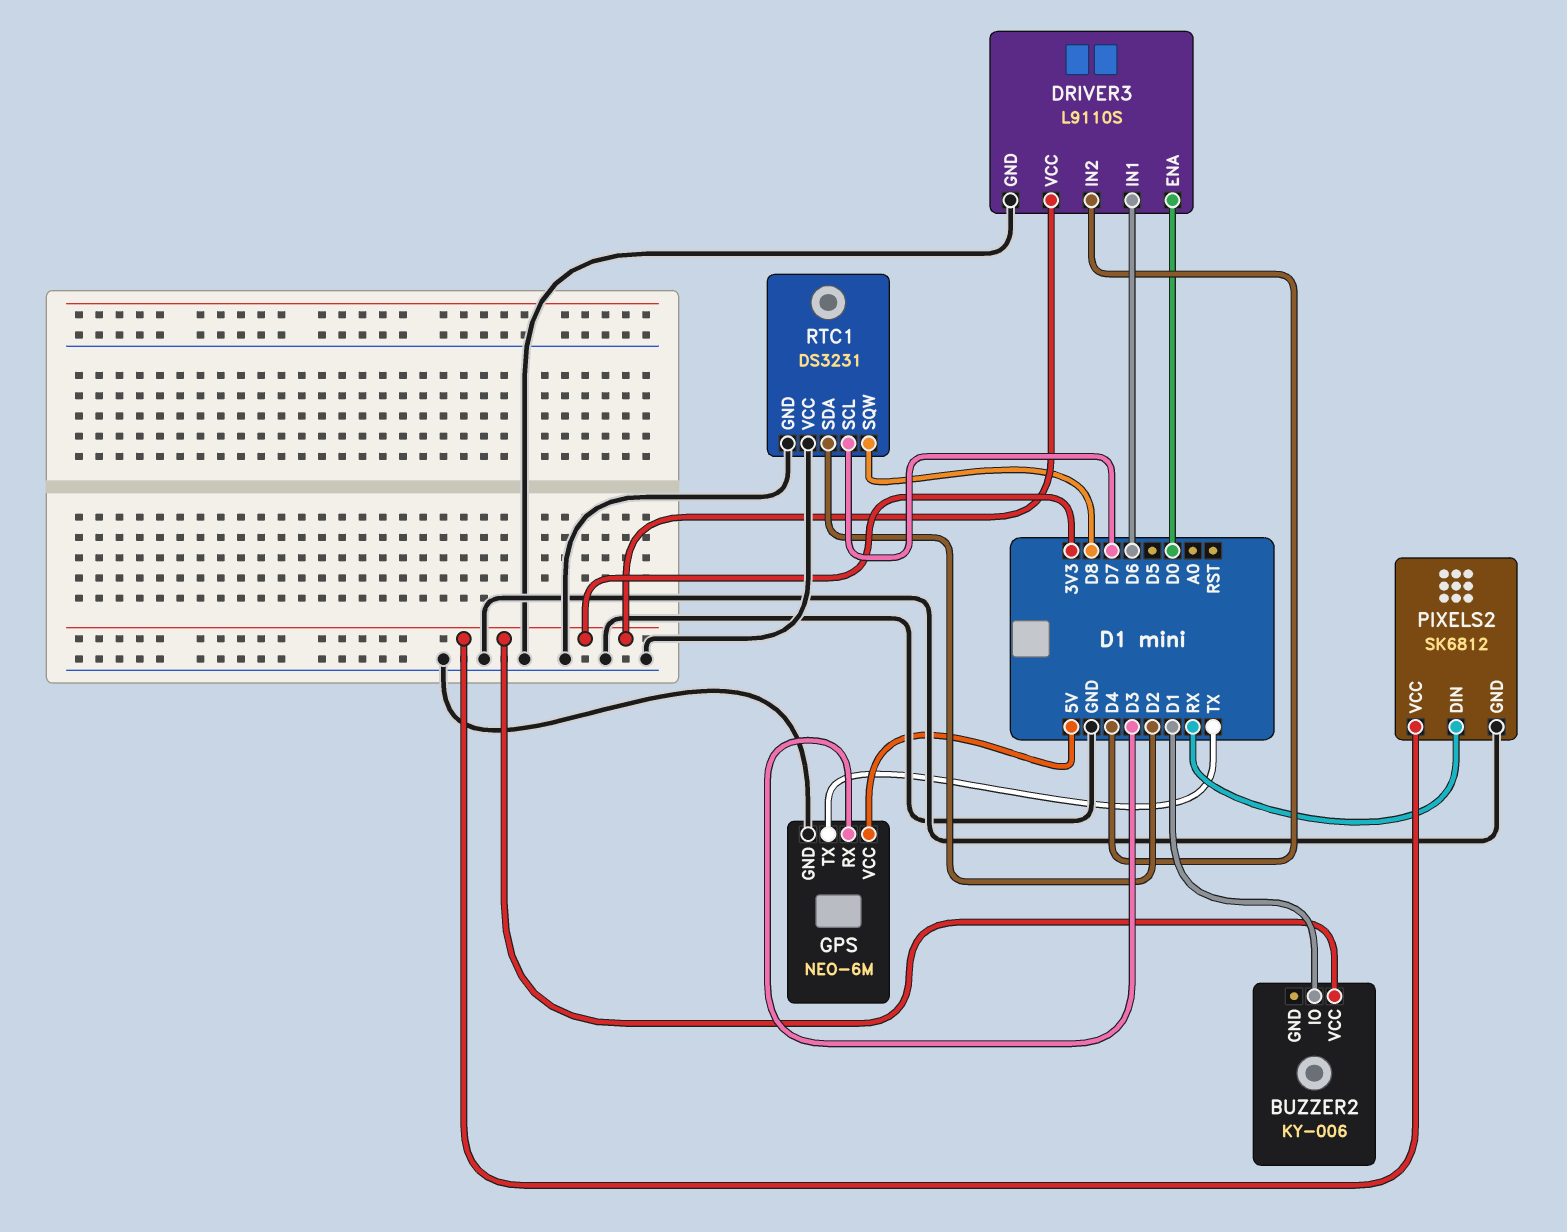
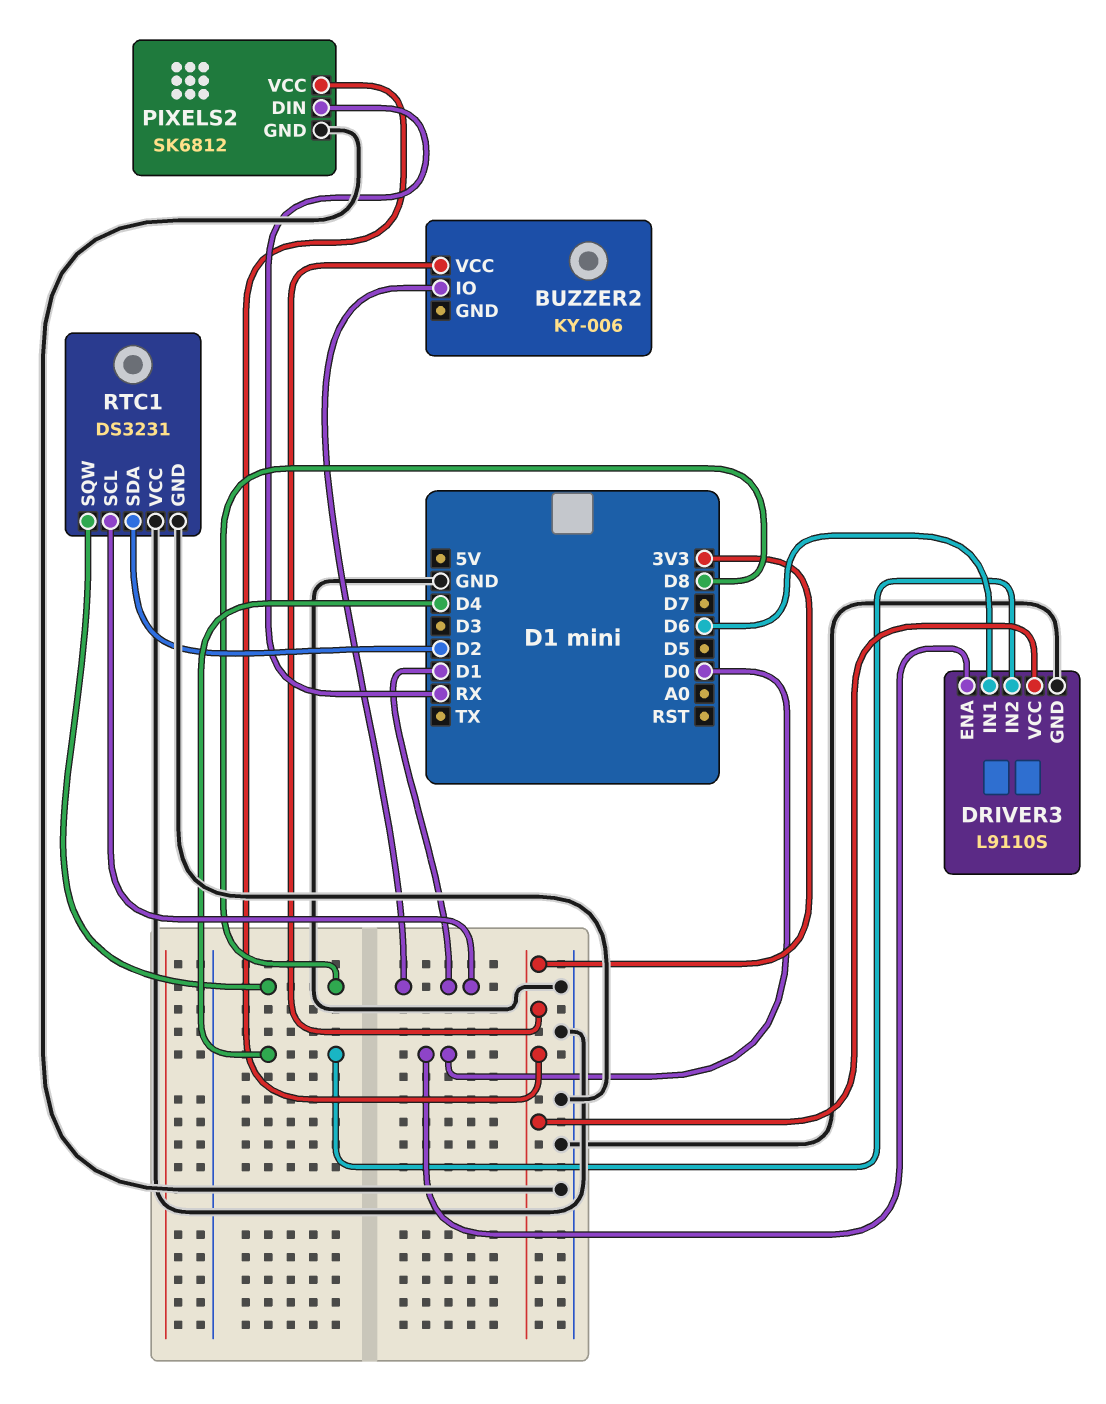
GPS: NEO-6M -> none
GPS pin GND: GND -> none
GPS pin RX: D3 -> none
GPS pin TX: TX -> none
GPS pin VCC: 5V -> none
RTC1 pin SCL: D7 -> D1

